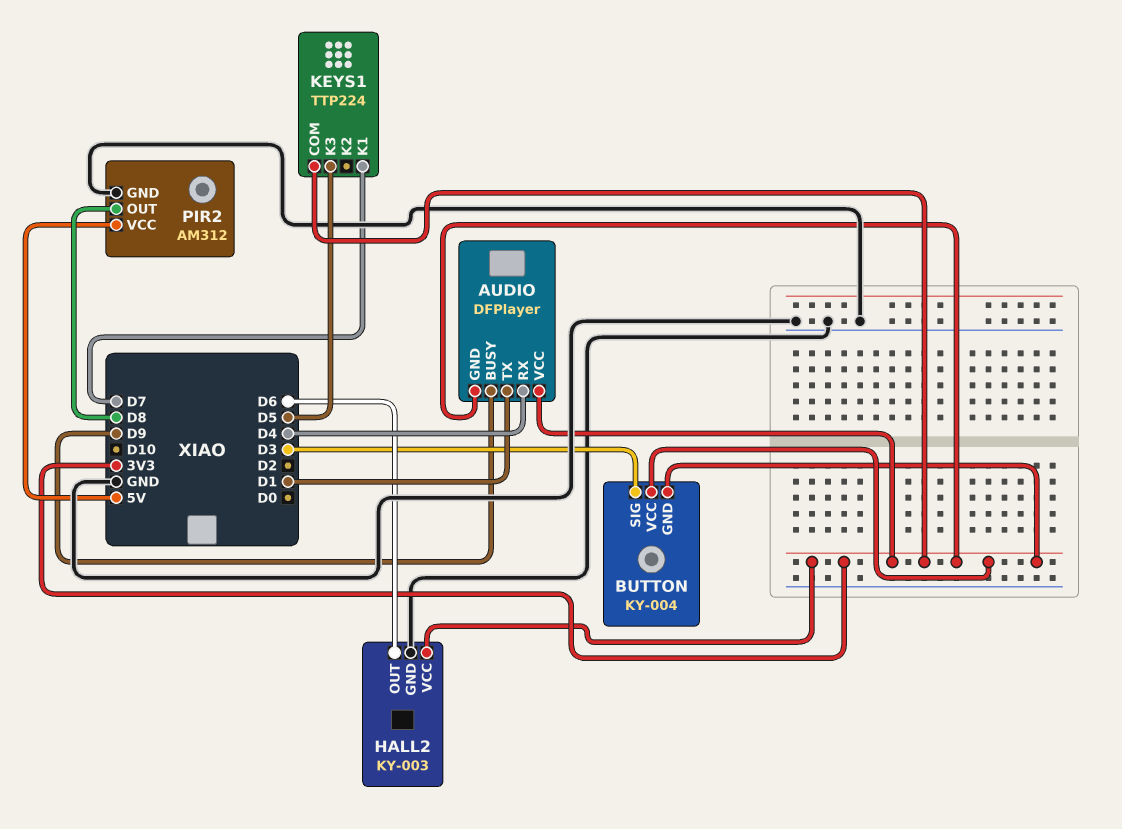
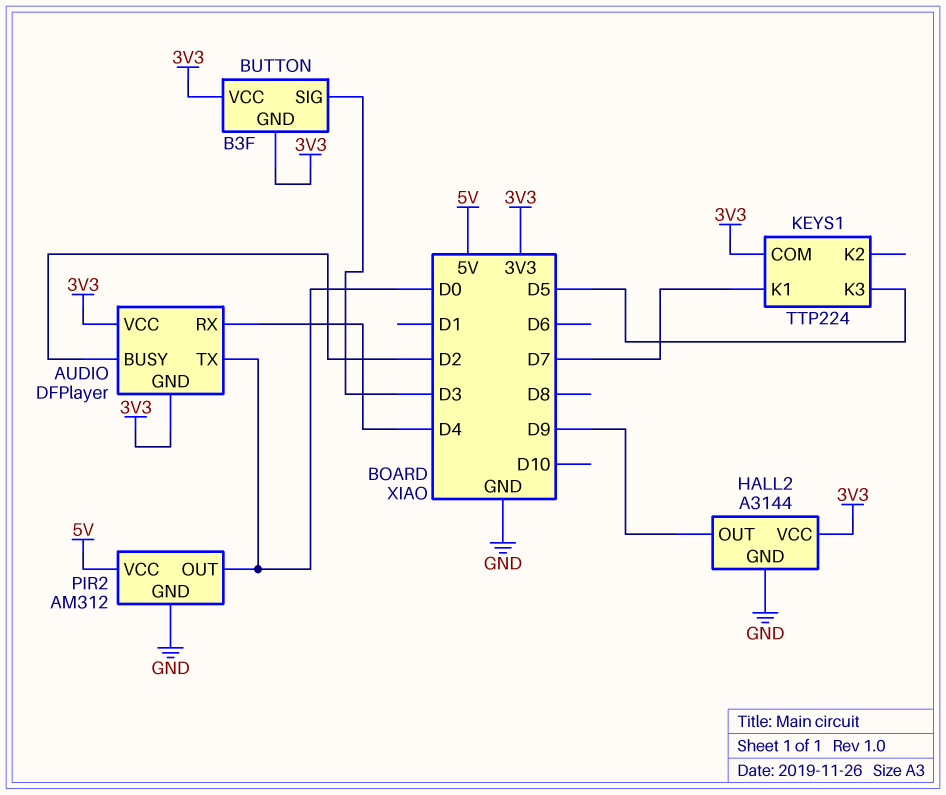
AUDIO pin BUSY: D9 -> D2
AUDIO pin TX: D1 -> D0
BUTTON: KY-004 -> B3F
HALL2: KY-003 -> A3144
HALL2 pin OUT: D6 -> D9
PIR2 pin OUT: D8 -> D0

